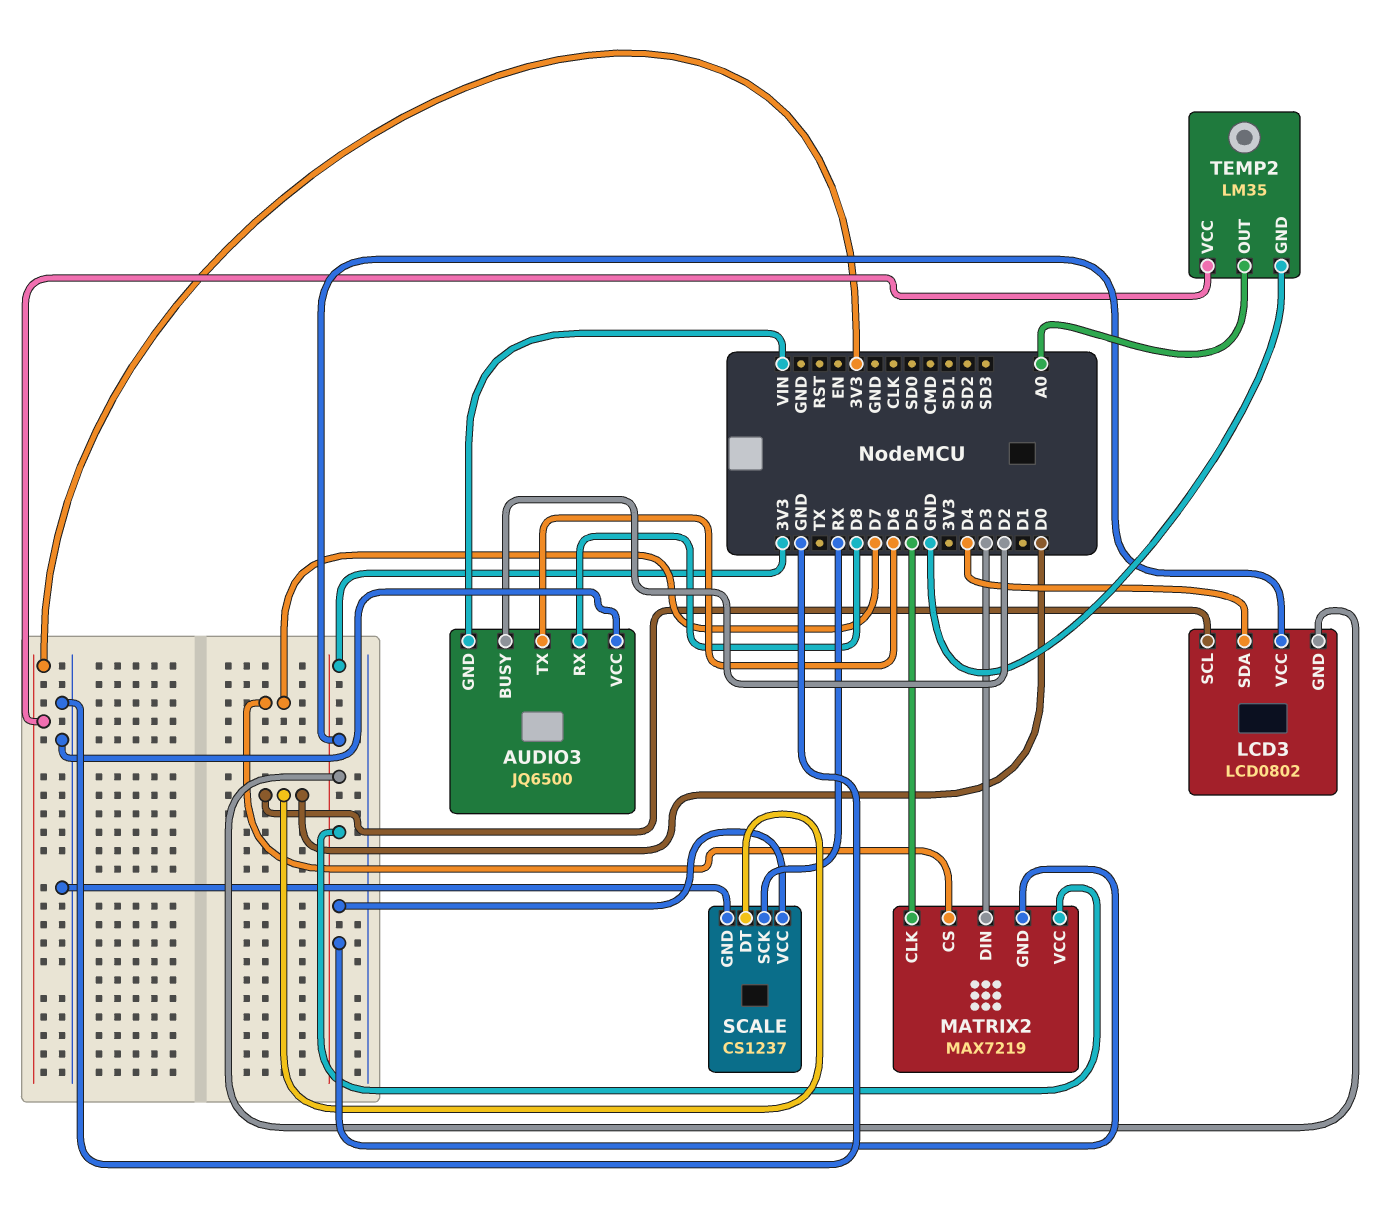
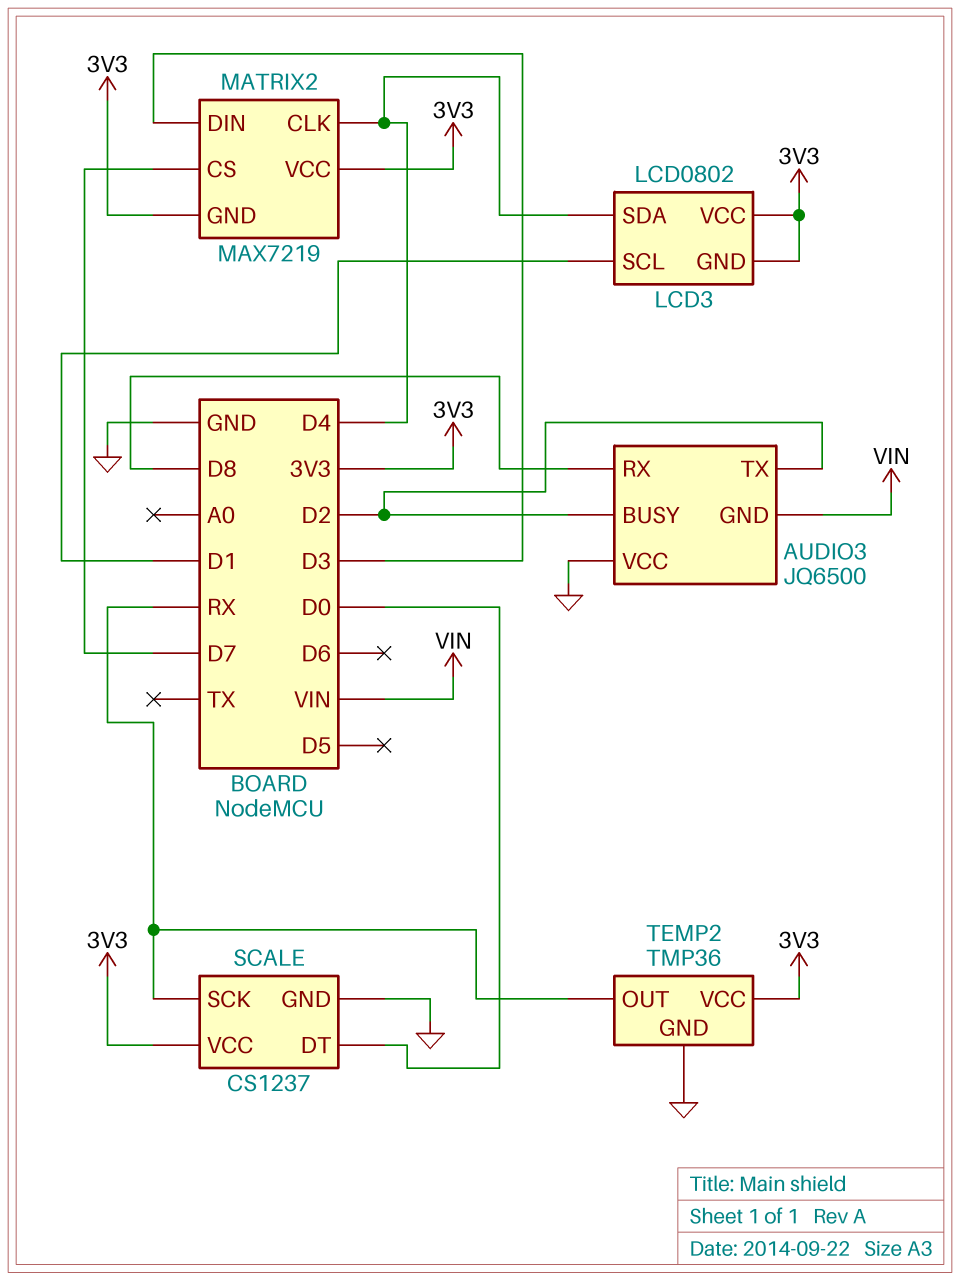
AUDIO3 pin TX: D6 -> D2
LCD3 pin SCL: D0 -> D1
MATRIX2 pin CLK: D5 -> D4
TEMP2: LM35 -> TMP36
TEMP2 pin OUT: A0 -> RX

